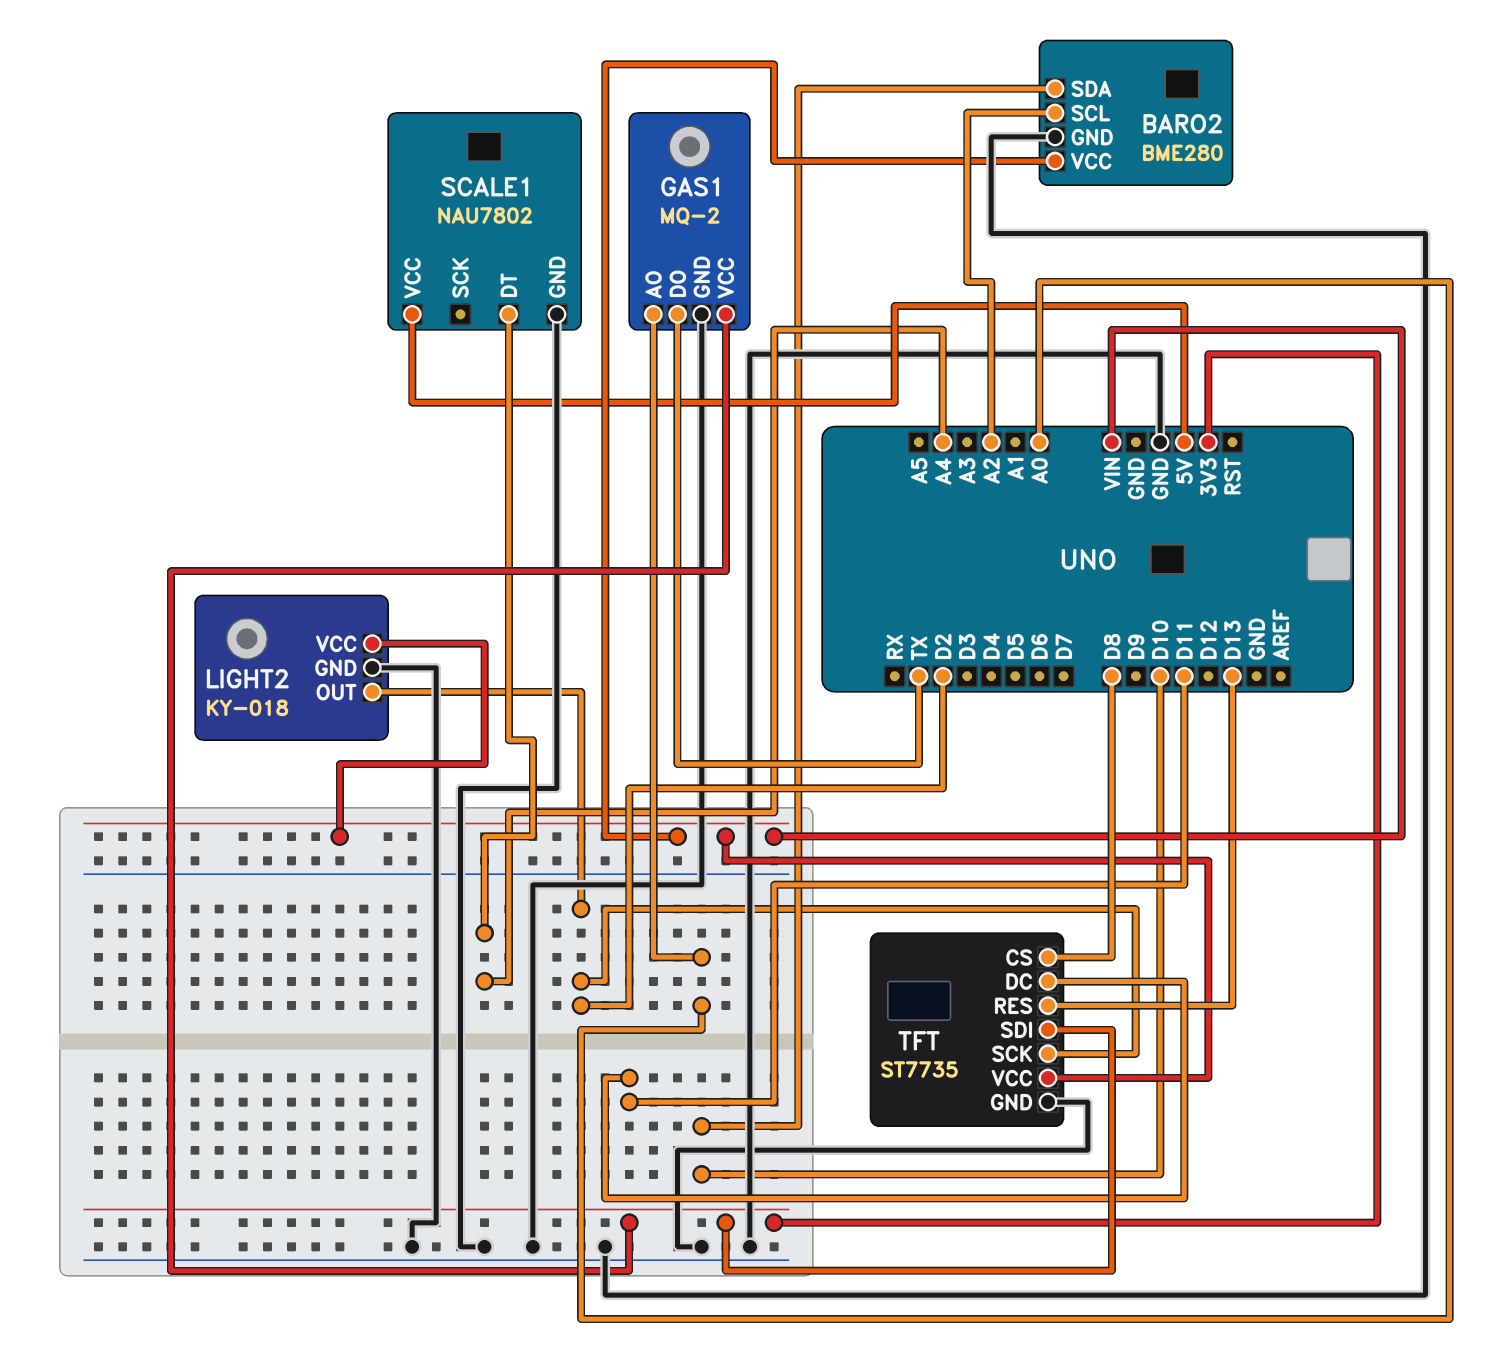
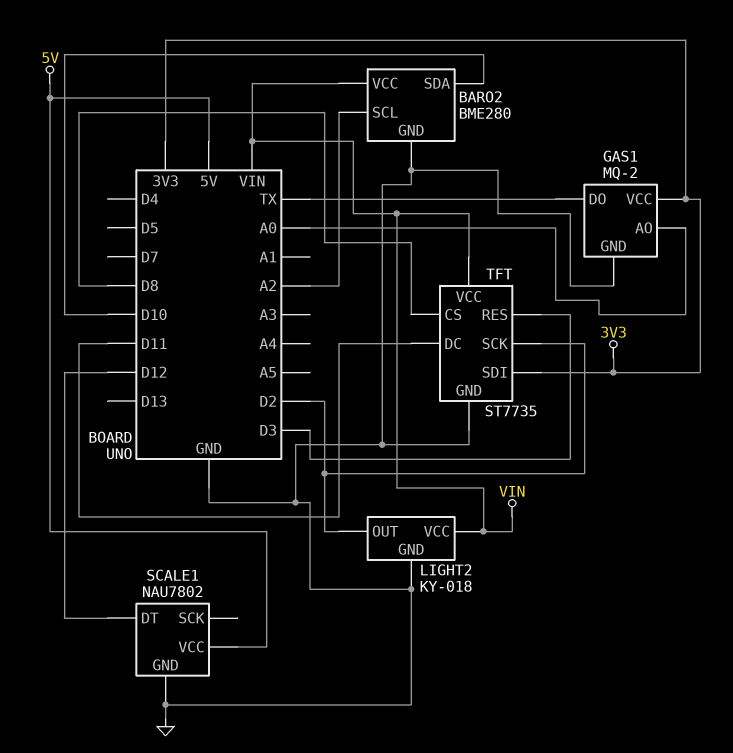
SCALE1 pin DT: A4 -> D12
TFT pin RES: D13 -> D3

